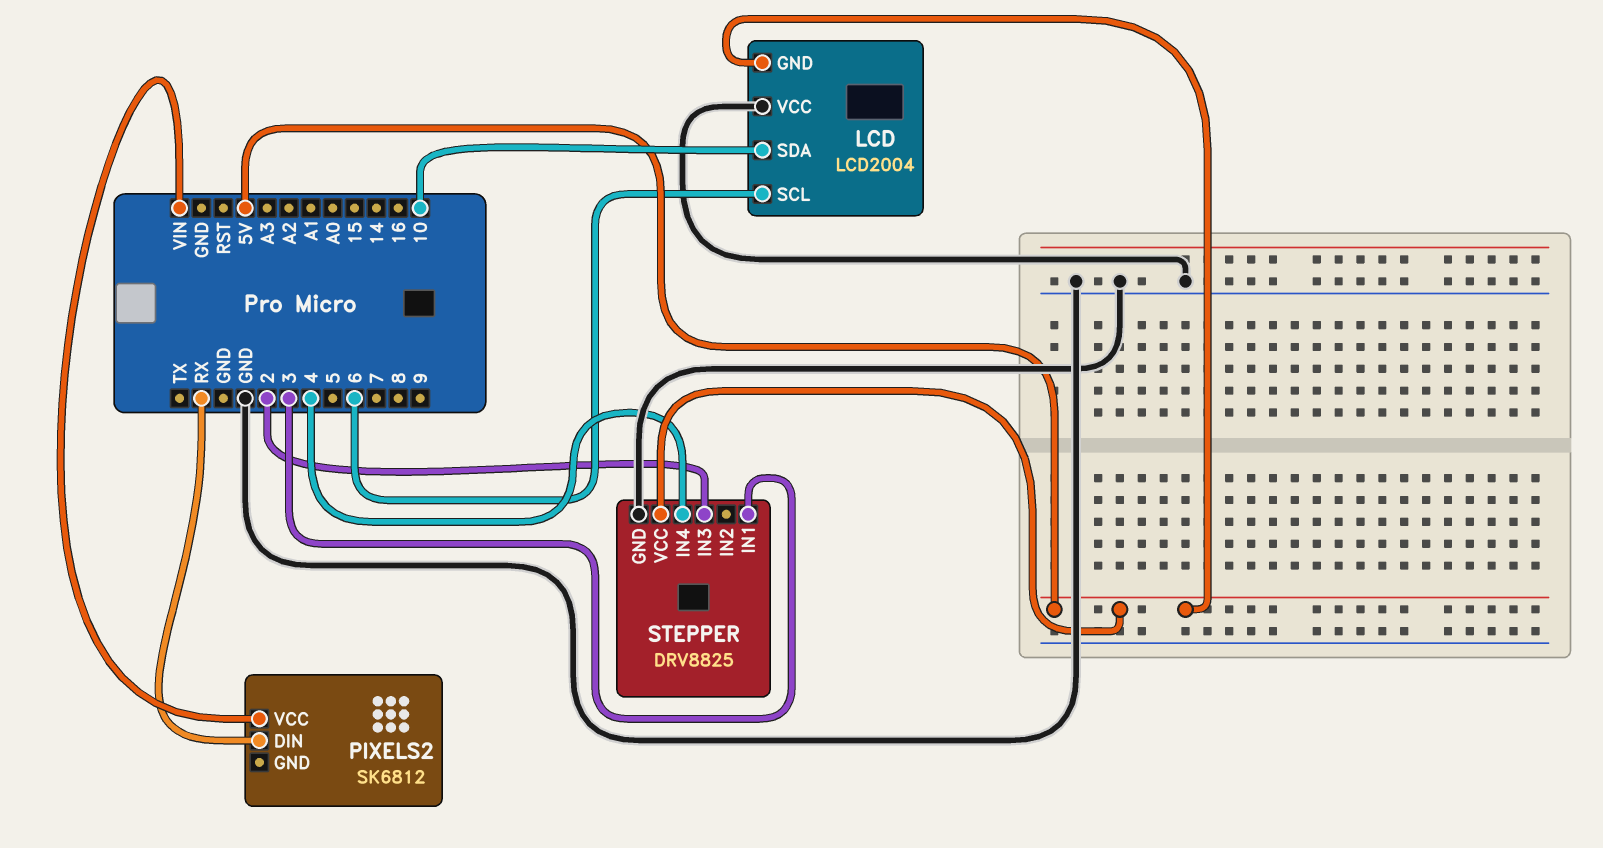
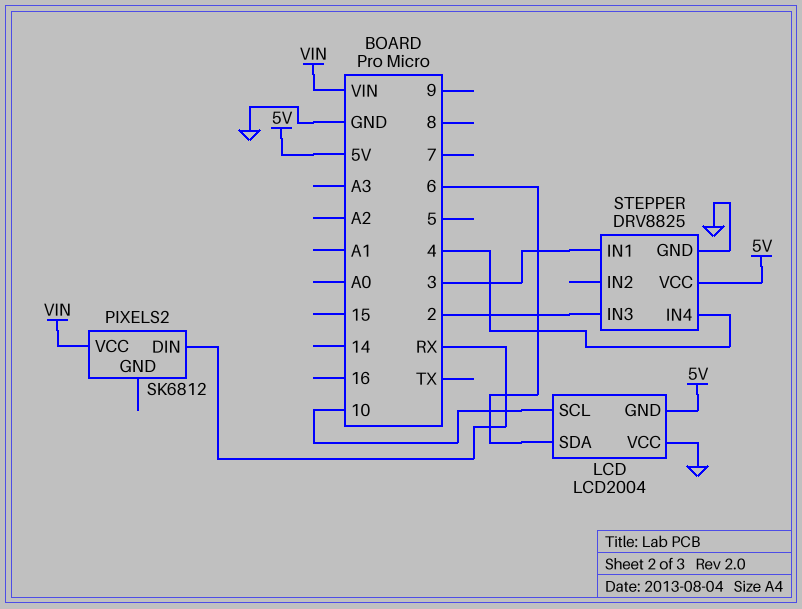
LCD pin SCL: 6 -> 10
LCD pin SDA: 10 -> 6

